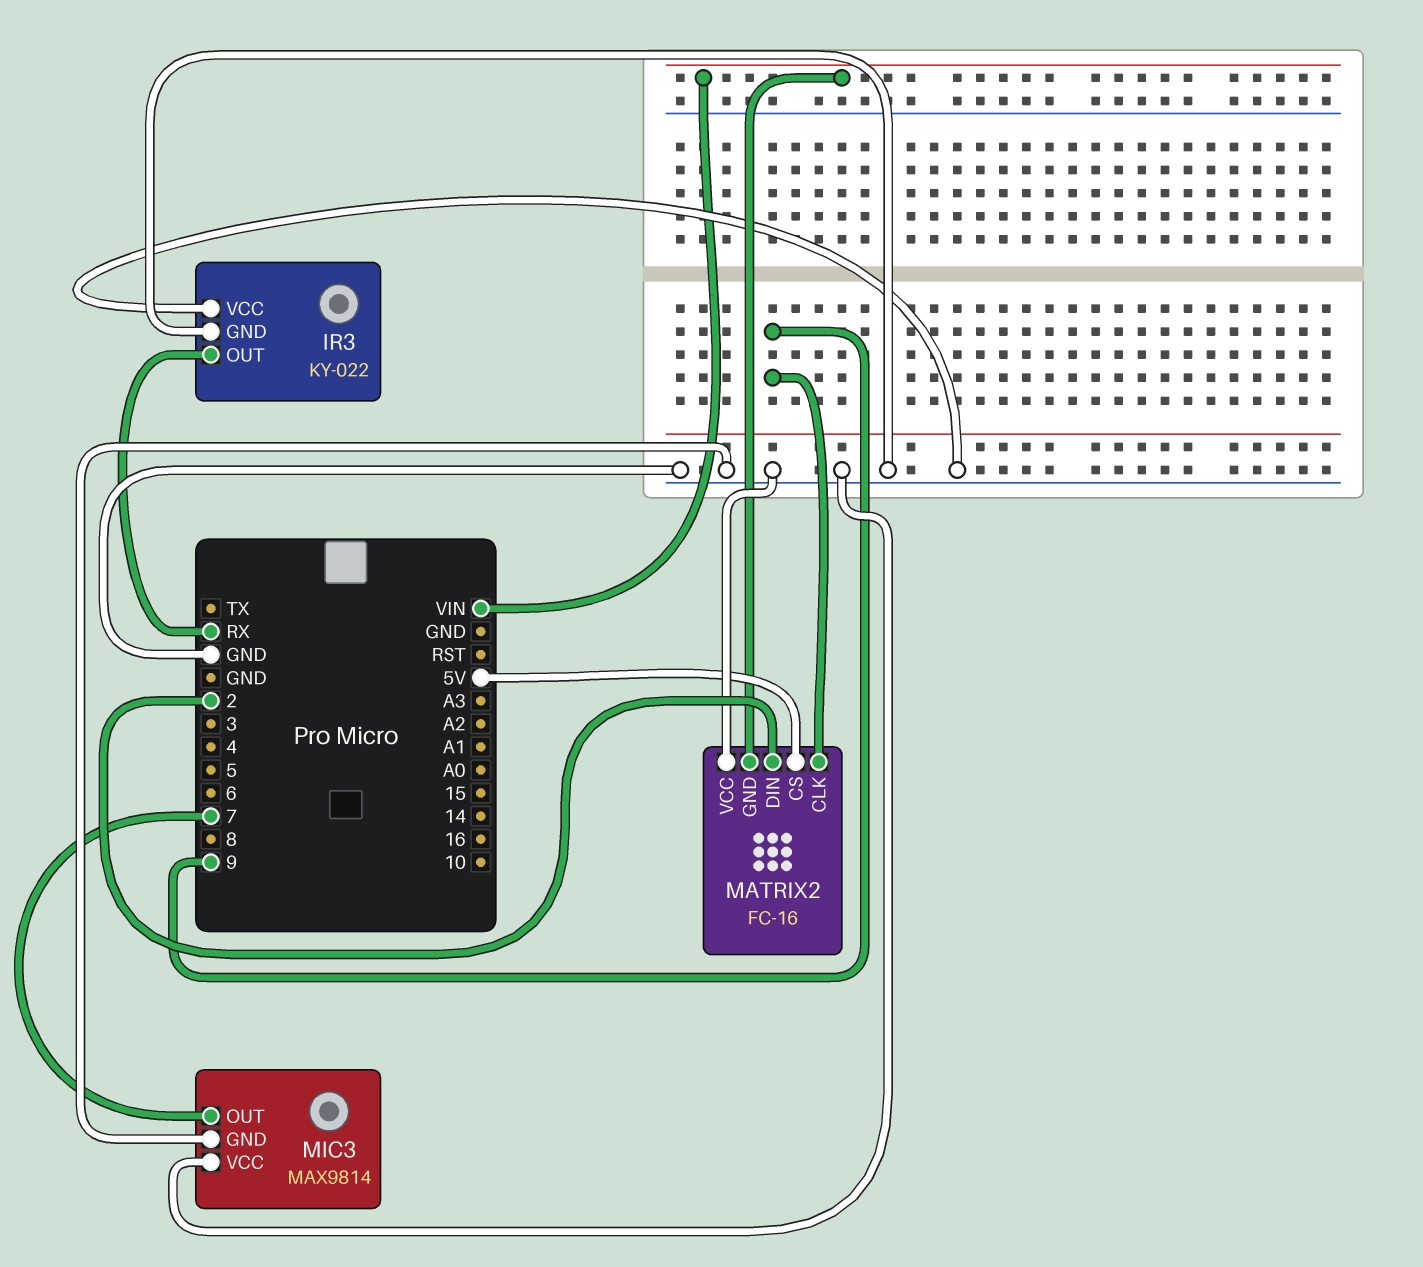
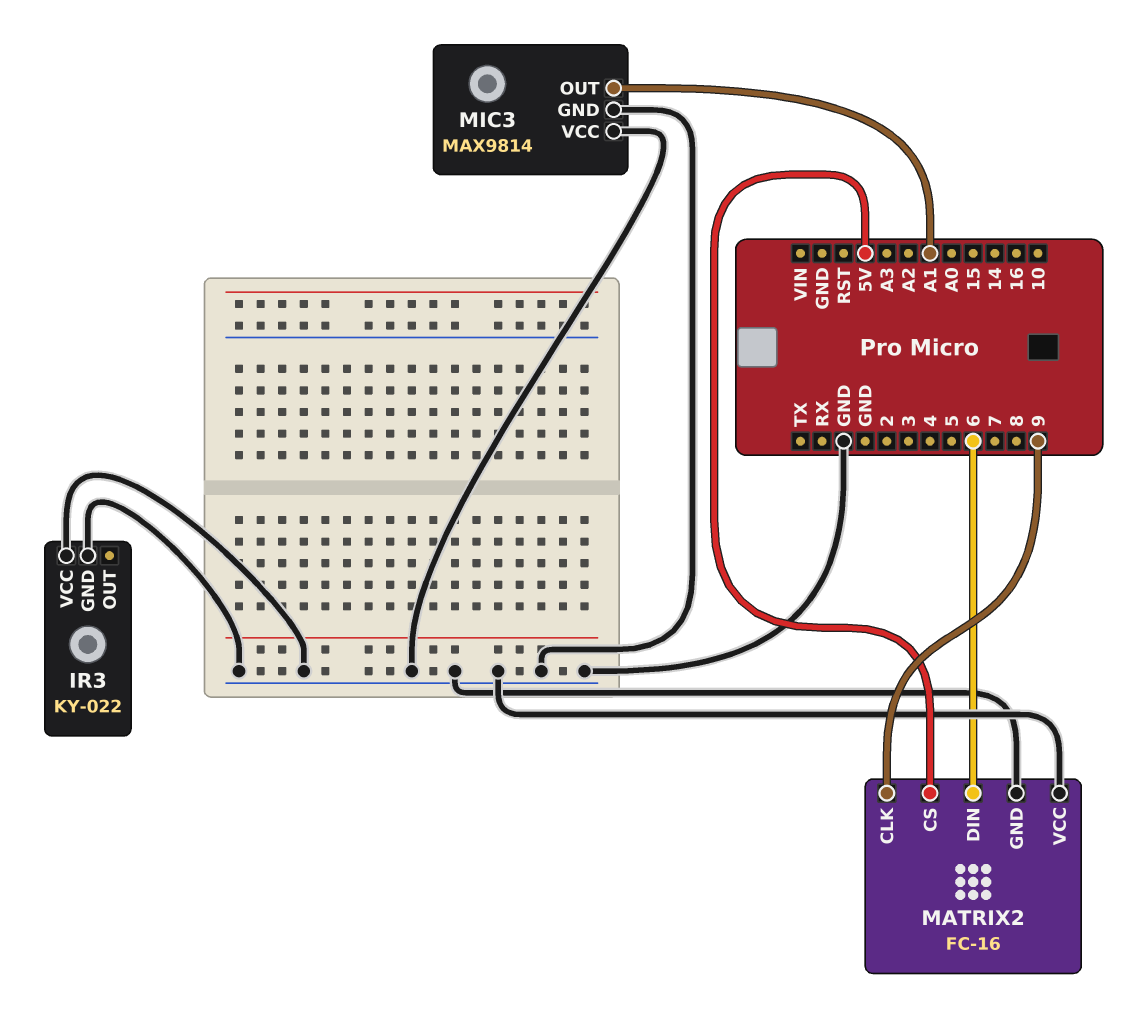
IR3 pin OUT: RX -> none
MATRIX2 pin DIN: 2 -> 6
MATRIX2 pin GND: VIN -> GND
MIC3 pin OUT: 7 -> A1

